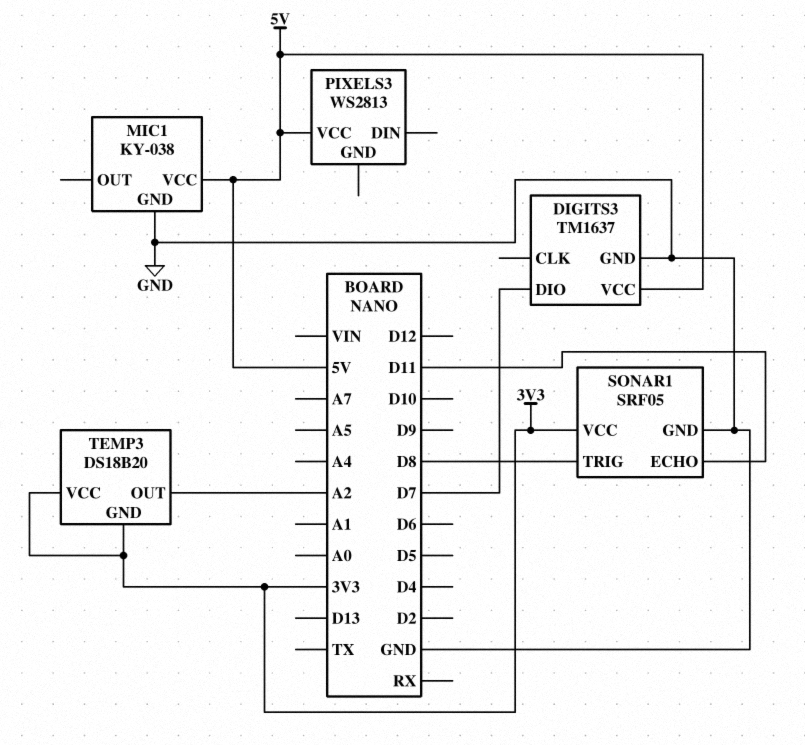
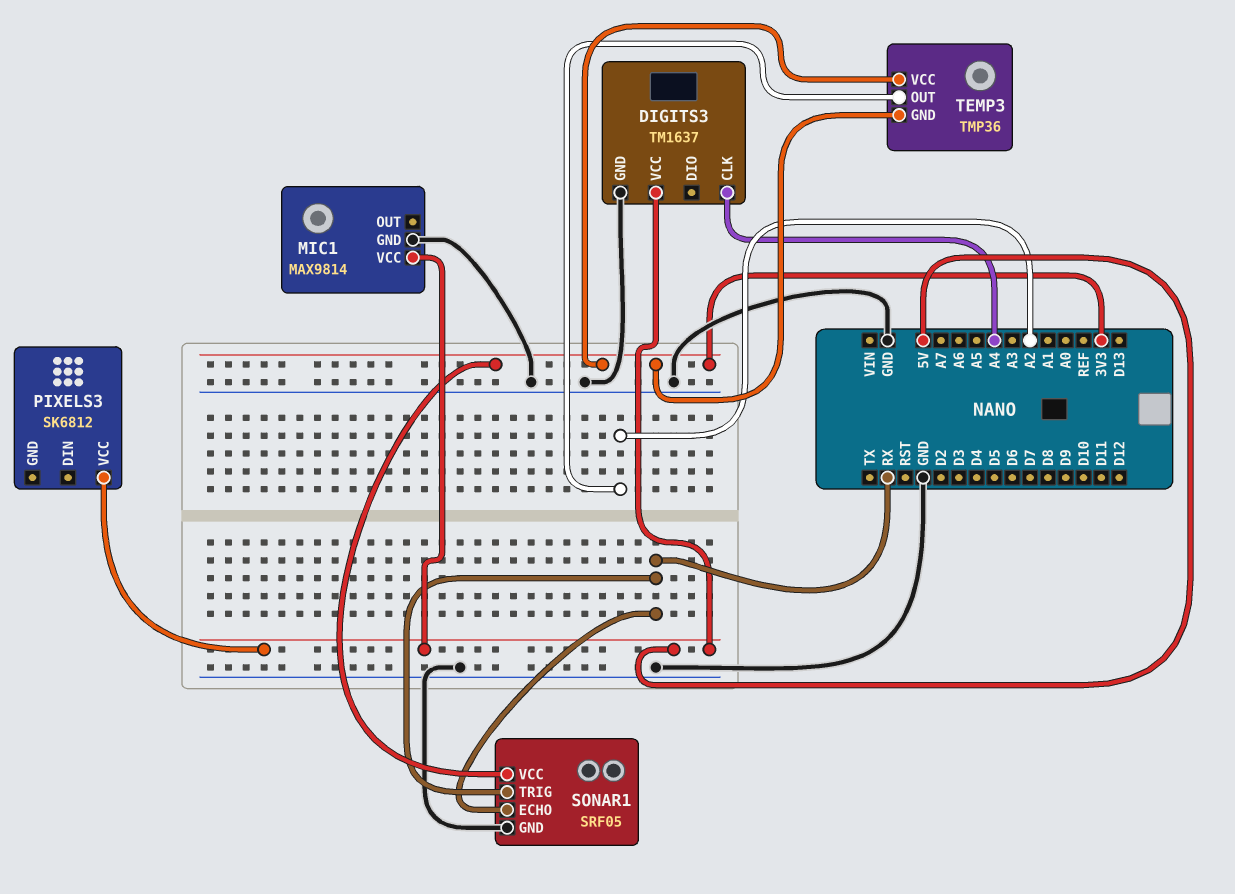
DIGITS3 pin CLK: none -> A4
DIGITS3 pin DIO: D7 -> none
MIC1: KY-038 -> MAX9814
PIXELS3: WS2813 -> SK6812
SONAR1 pin ECHO: D11 -> RX
SONAR1 pin TRIG: D8 -> RX
TEMP3: DS18B20 -> TMP36

